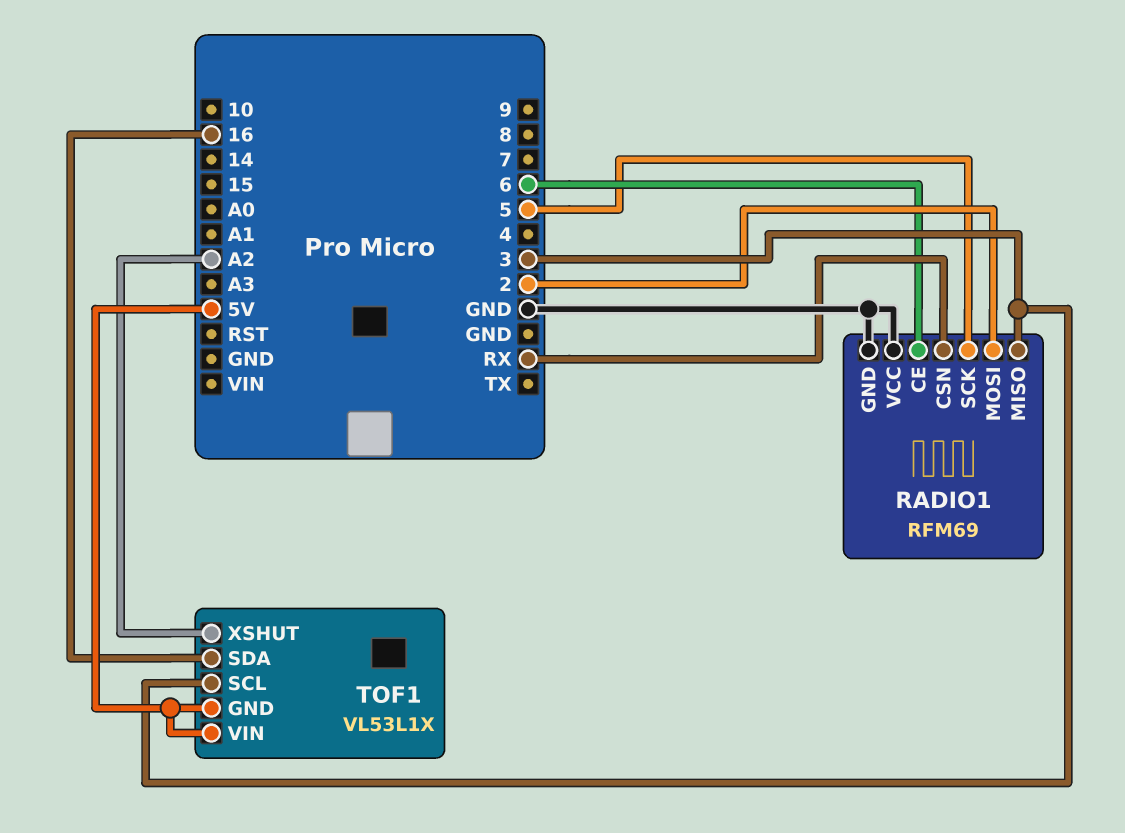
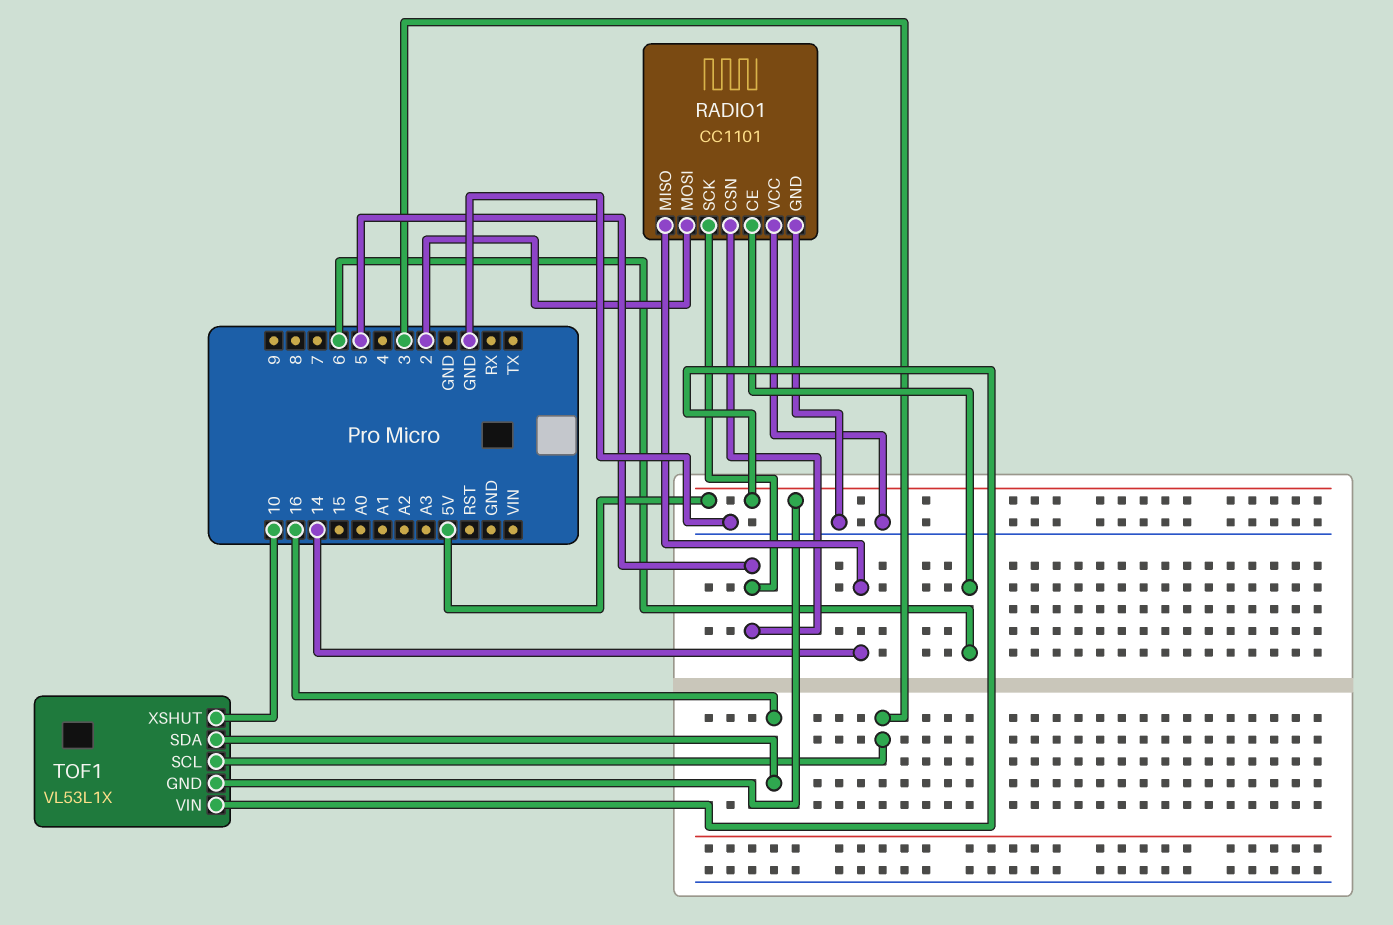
RADIO1: RFM69 -> CC1101
RADIO1 pin CSN: RX -> 5
RADIO1 pin MISO: 3 -> 14
TOF1 pin XSHUT: A2 -> 10

